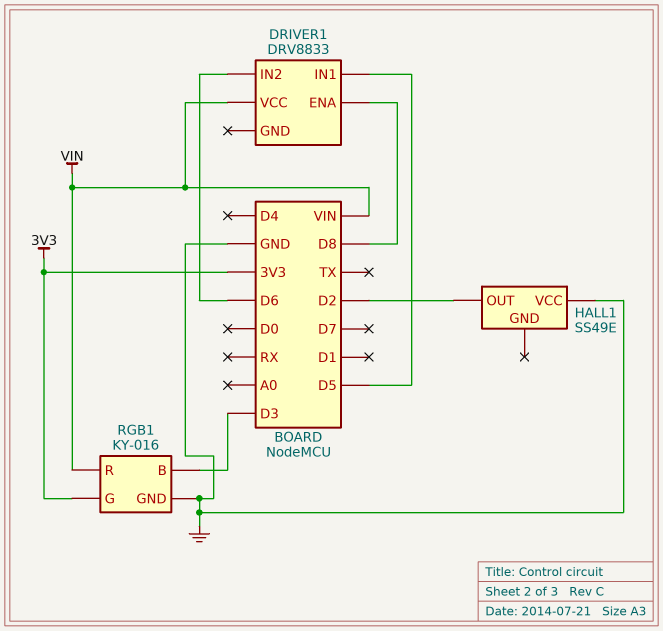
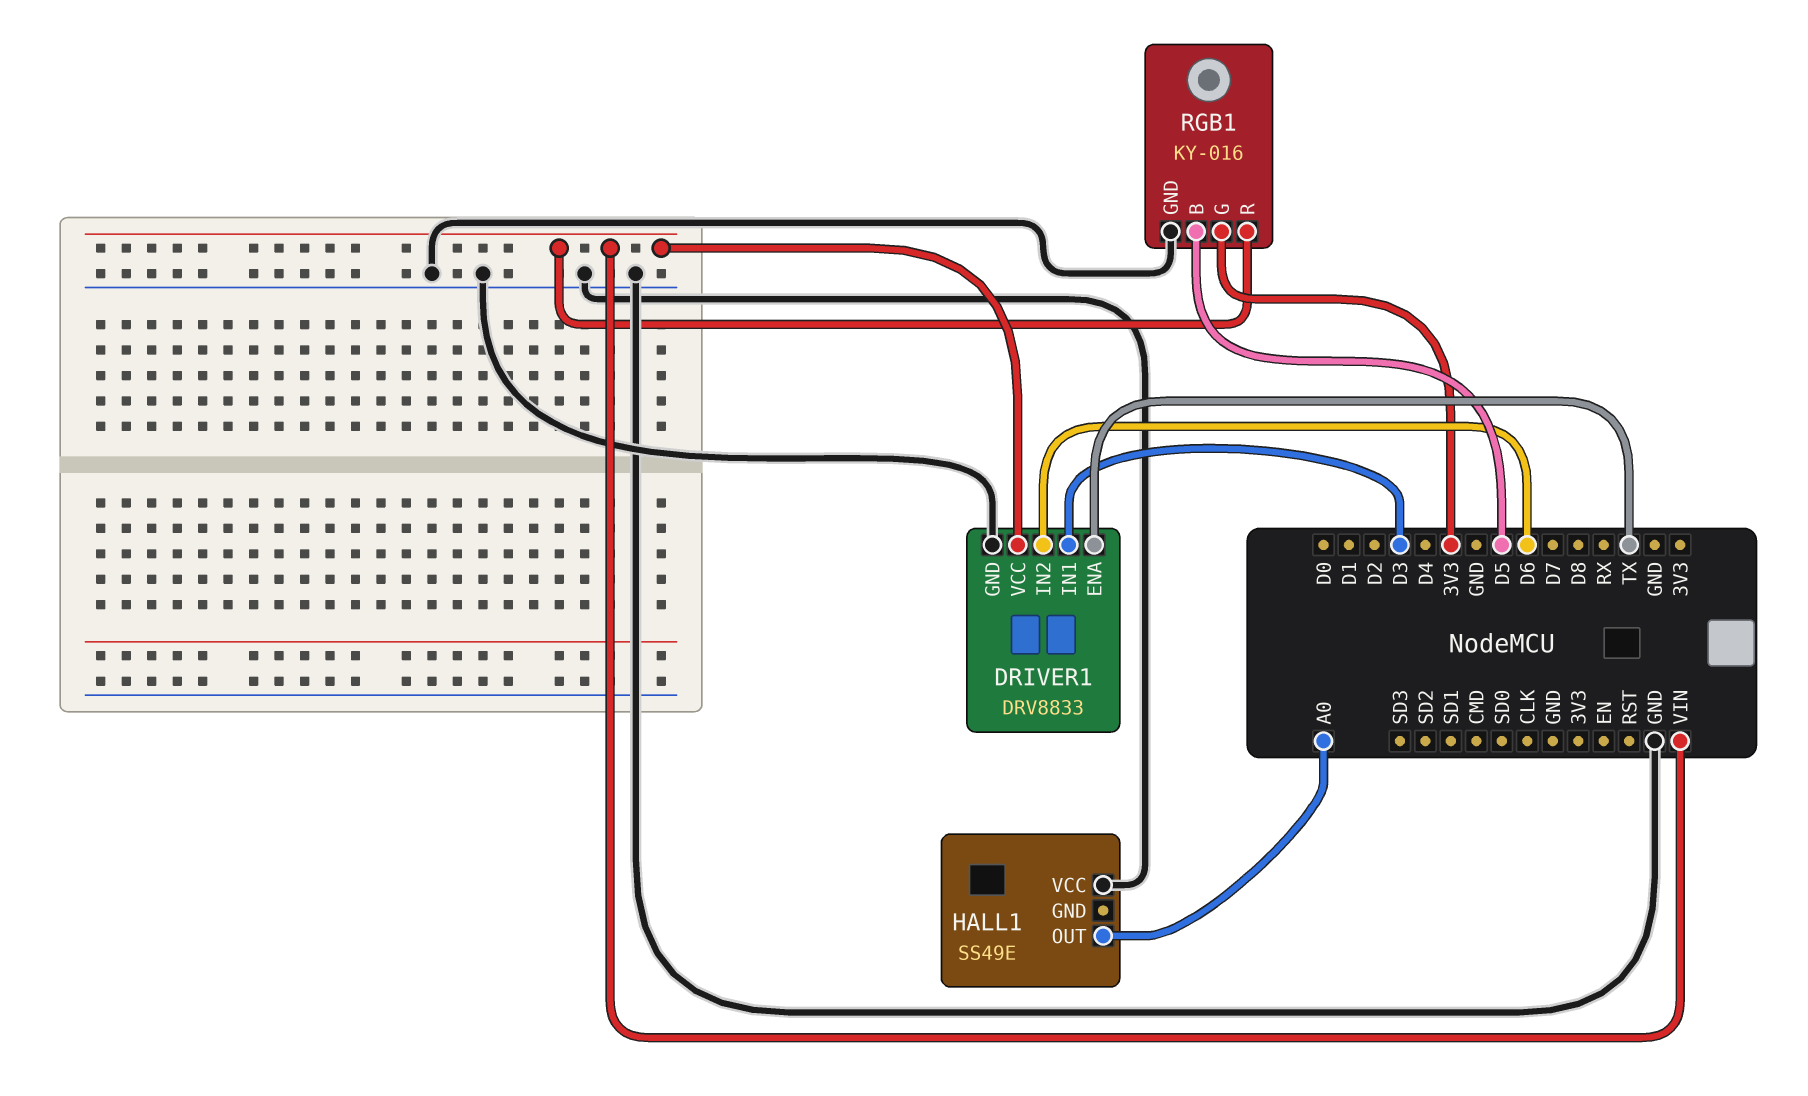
DRIVER1 pin ENA: D8 -> TX
DRIVER1 pin GND: none -> GND
DRIVER1 pin IN1: D5 -> D3
HALL1 pin OUT: D2 -> A0
RGB1 pin B: D3 -> D5

